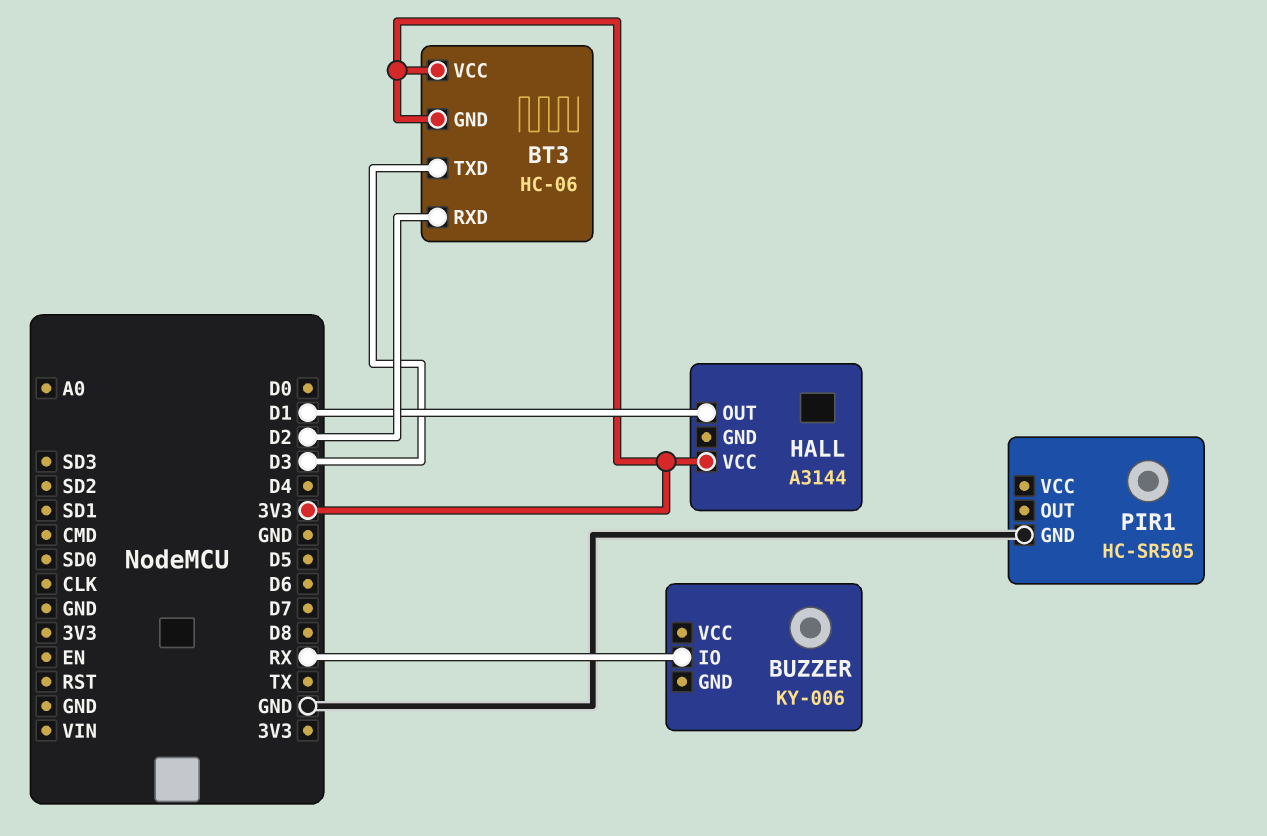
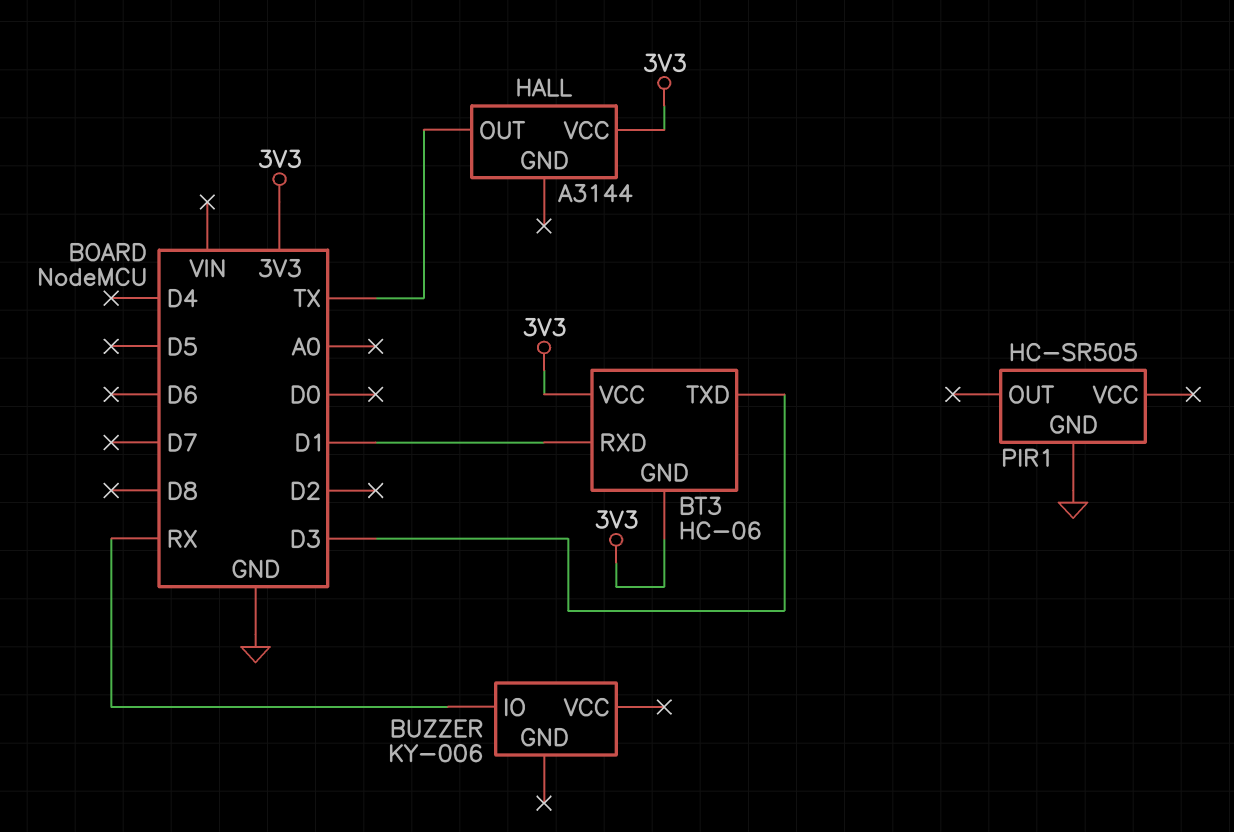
BT3 pin RXD: D2 -> D1
HALL pin OUT: D1 -> TX

